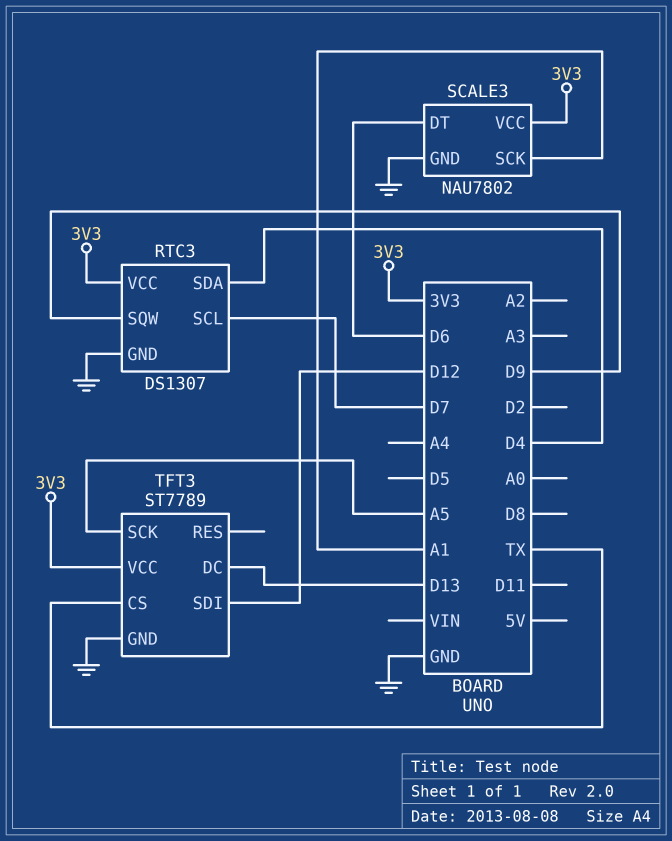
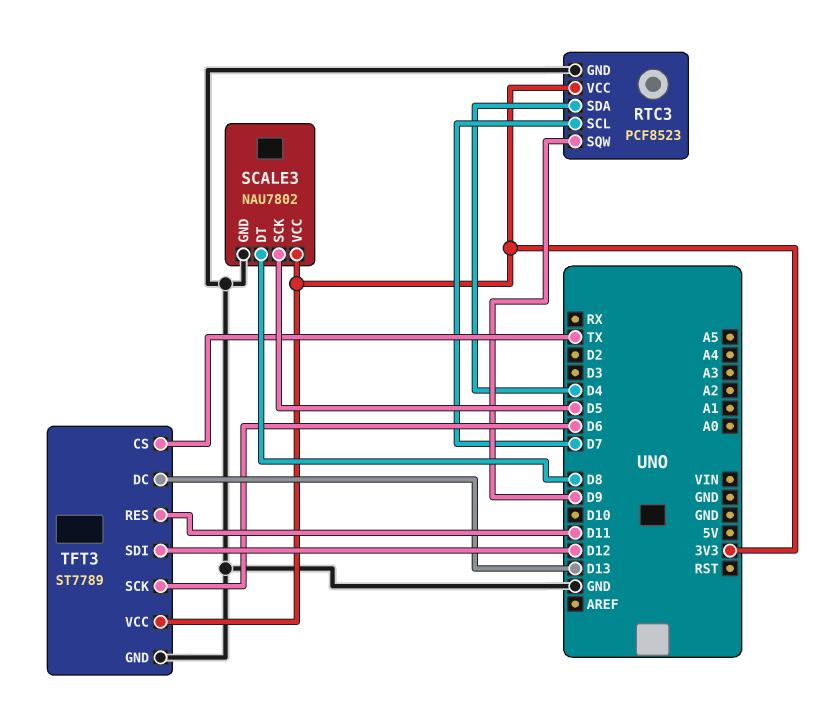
RTC3: DS1307 -> PCF8523
SCALE3 pin DT: D6 -> D8
SCALE3 pin SCK: A1 -> D5
TFT3 pin RES: none -> D11
TFT3 pin SCK: A5 -> D6

